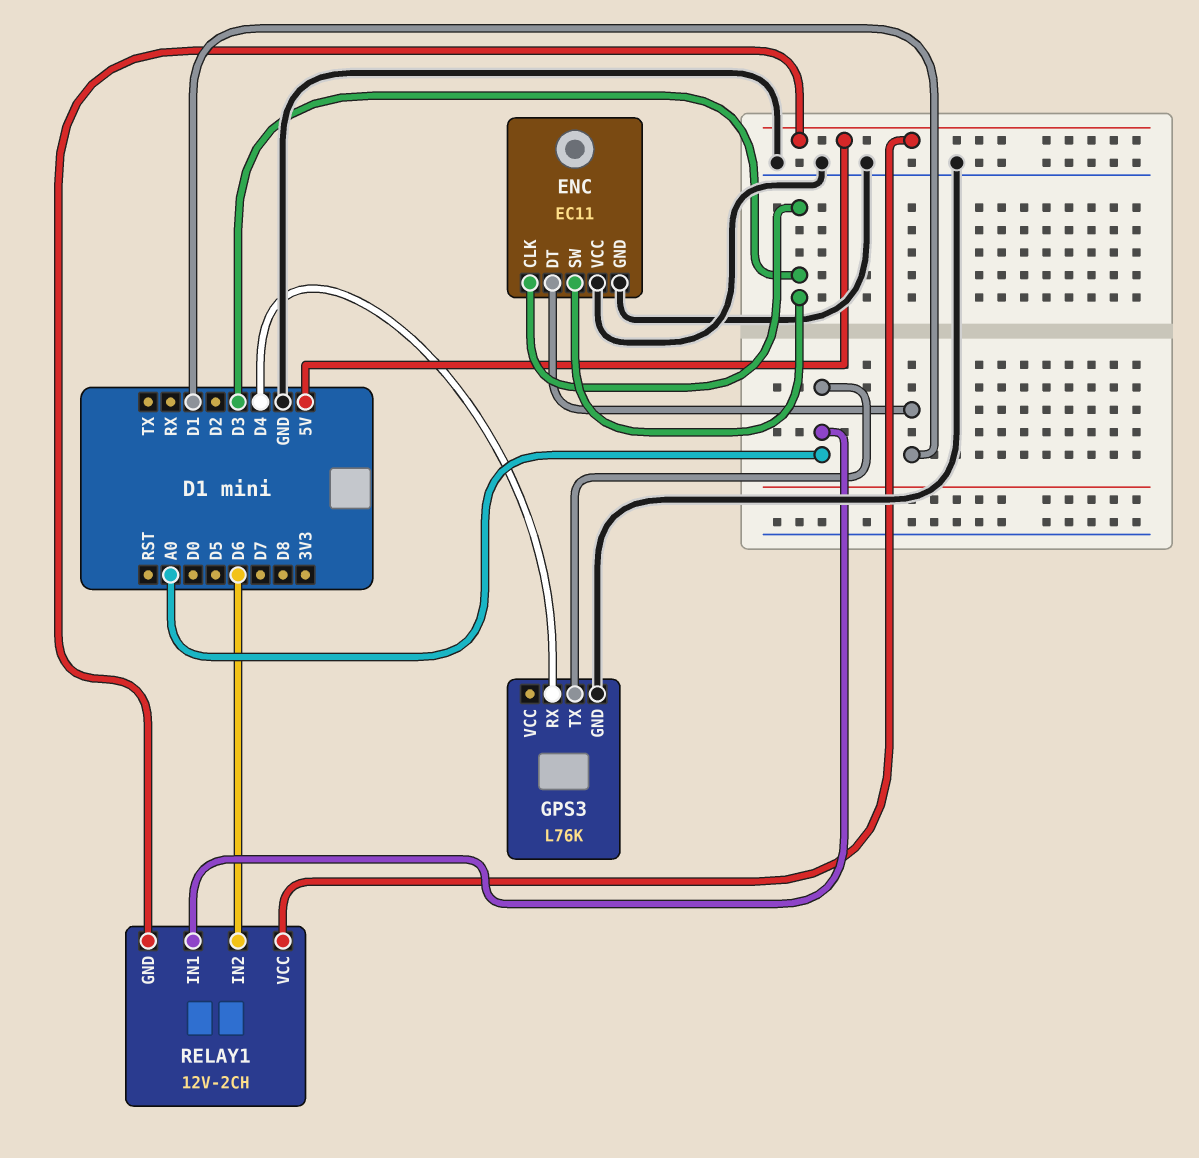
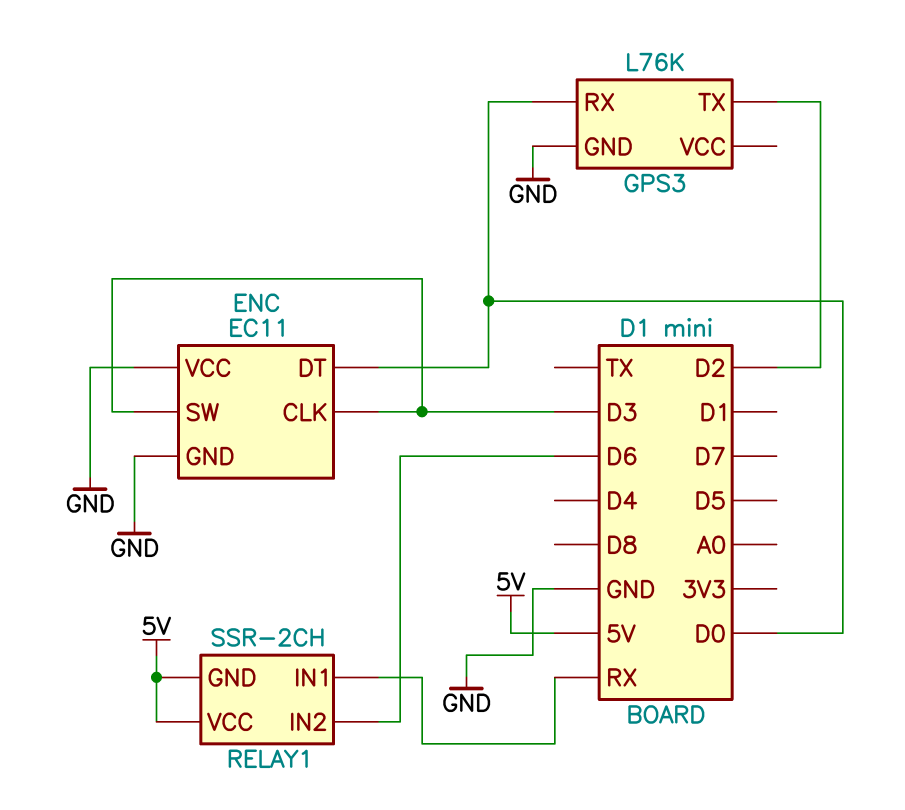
ENC pin DT: D1 -> D0
GPS3 pin RX: D4 -> D0
GPS3 pin TX: A0 -> D2
RELAY1: 12V-2CH -> SSR-2CH
RELAY1 pin IN1: A0 -> RX

